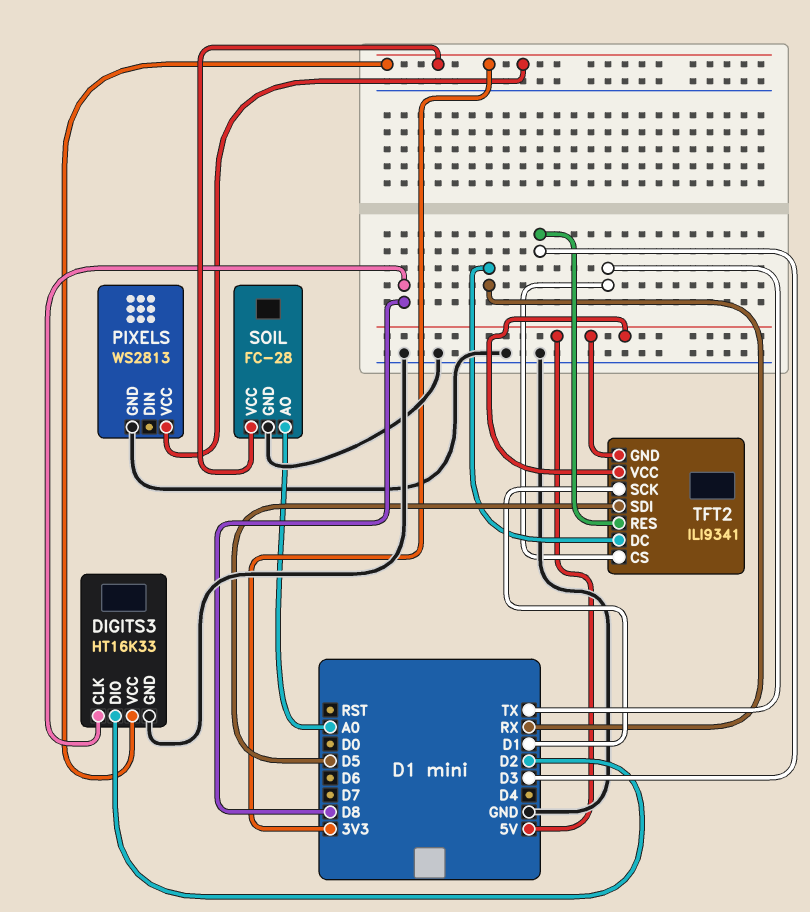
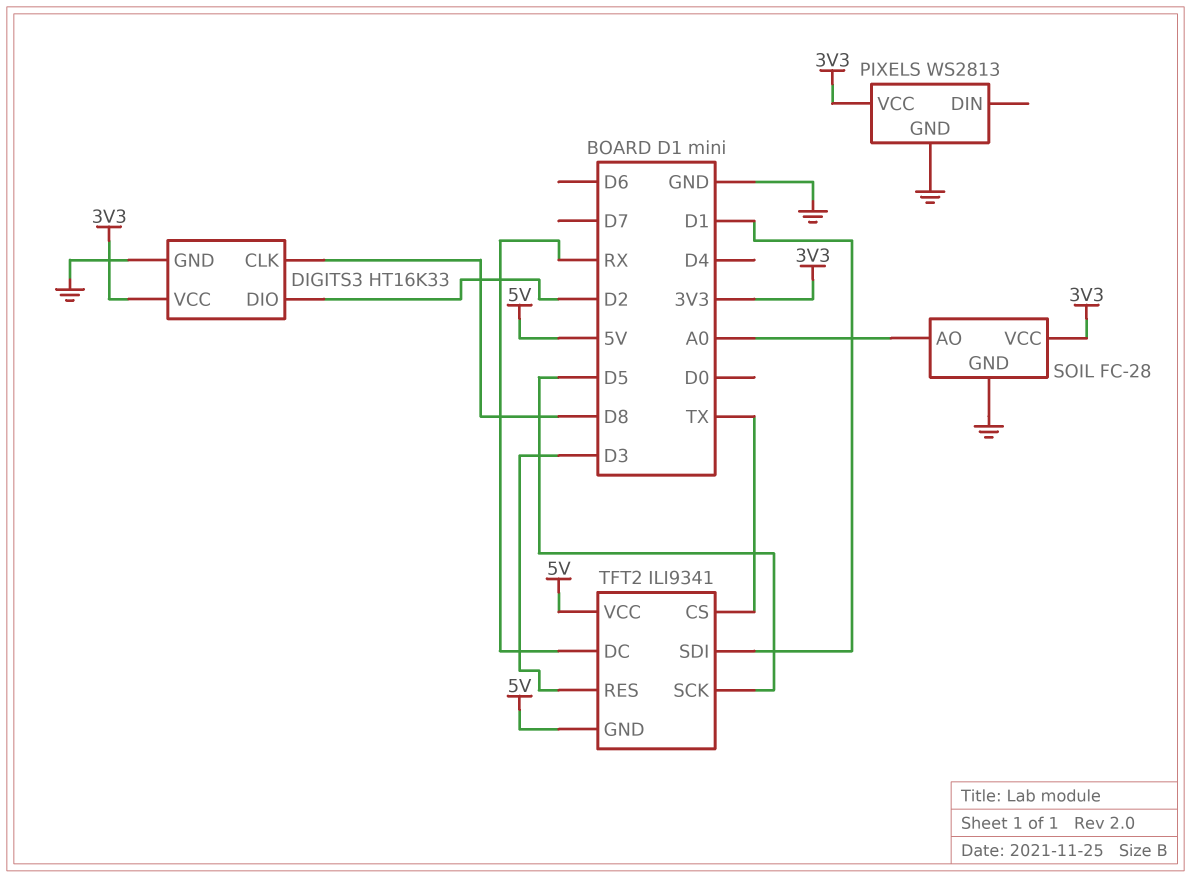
TFT2 pin SCK: D1 -> D5
TFT2 pin SDI: D5 -> D1

